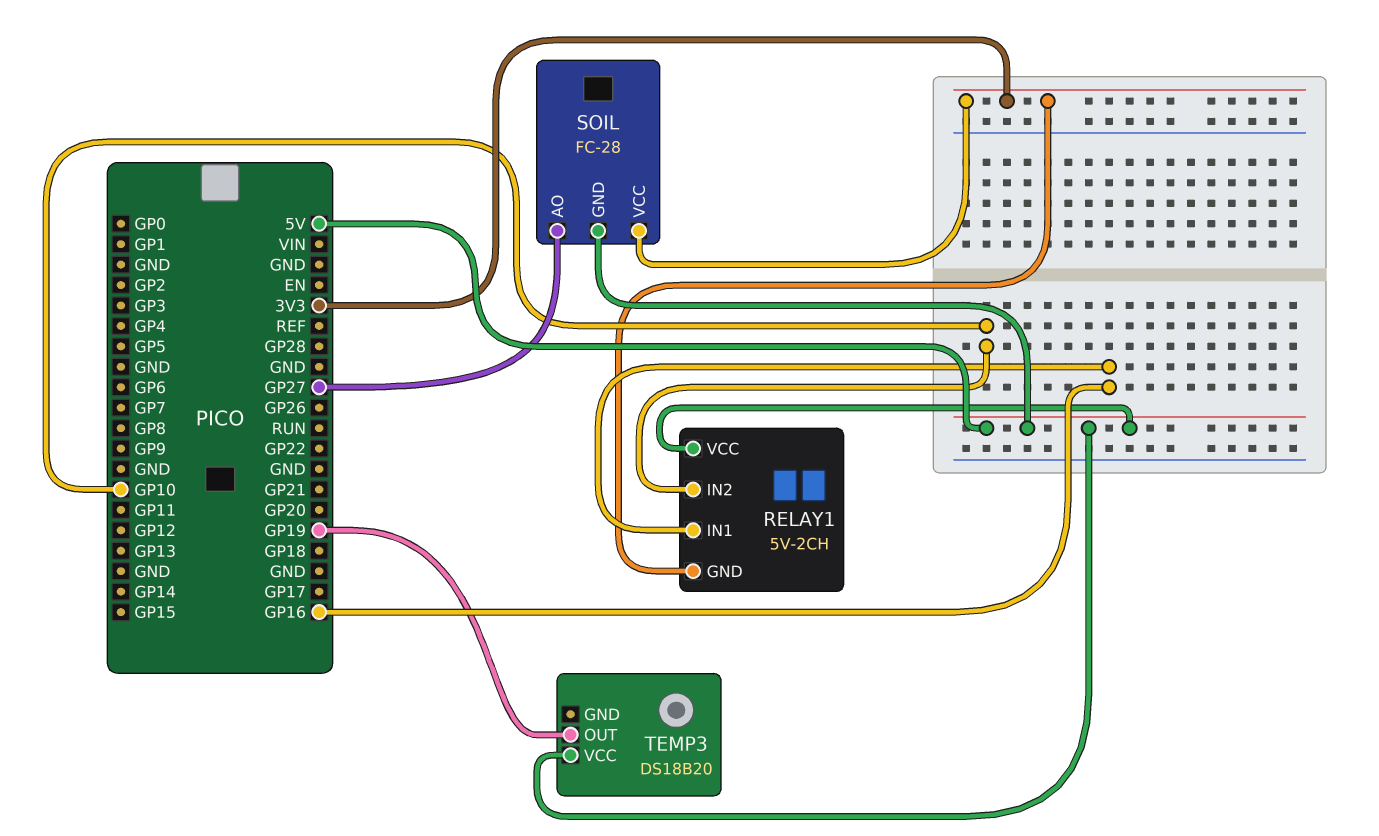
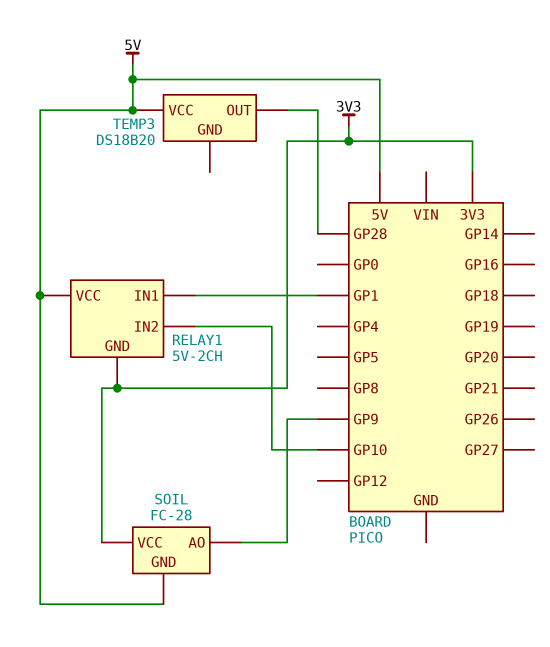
RELAY1 pin IN1: GP16 -> GP1
SOIL pin AO: GP27 -> GP9
TEMP3 pin OUT: GP19 -> GP28

